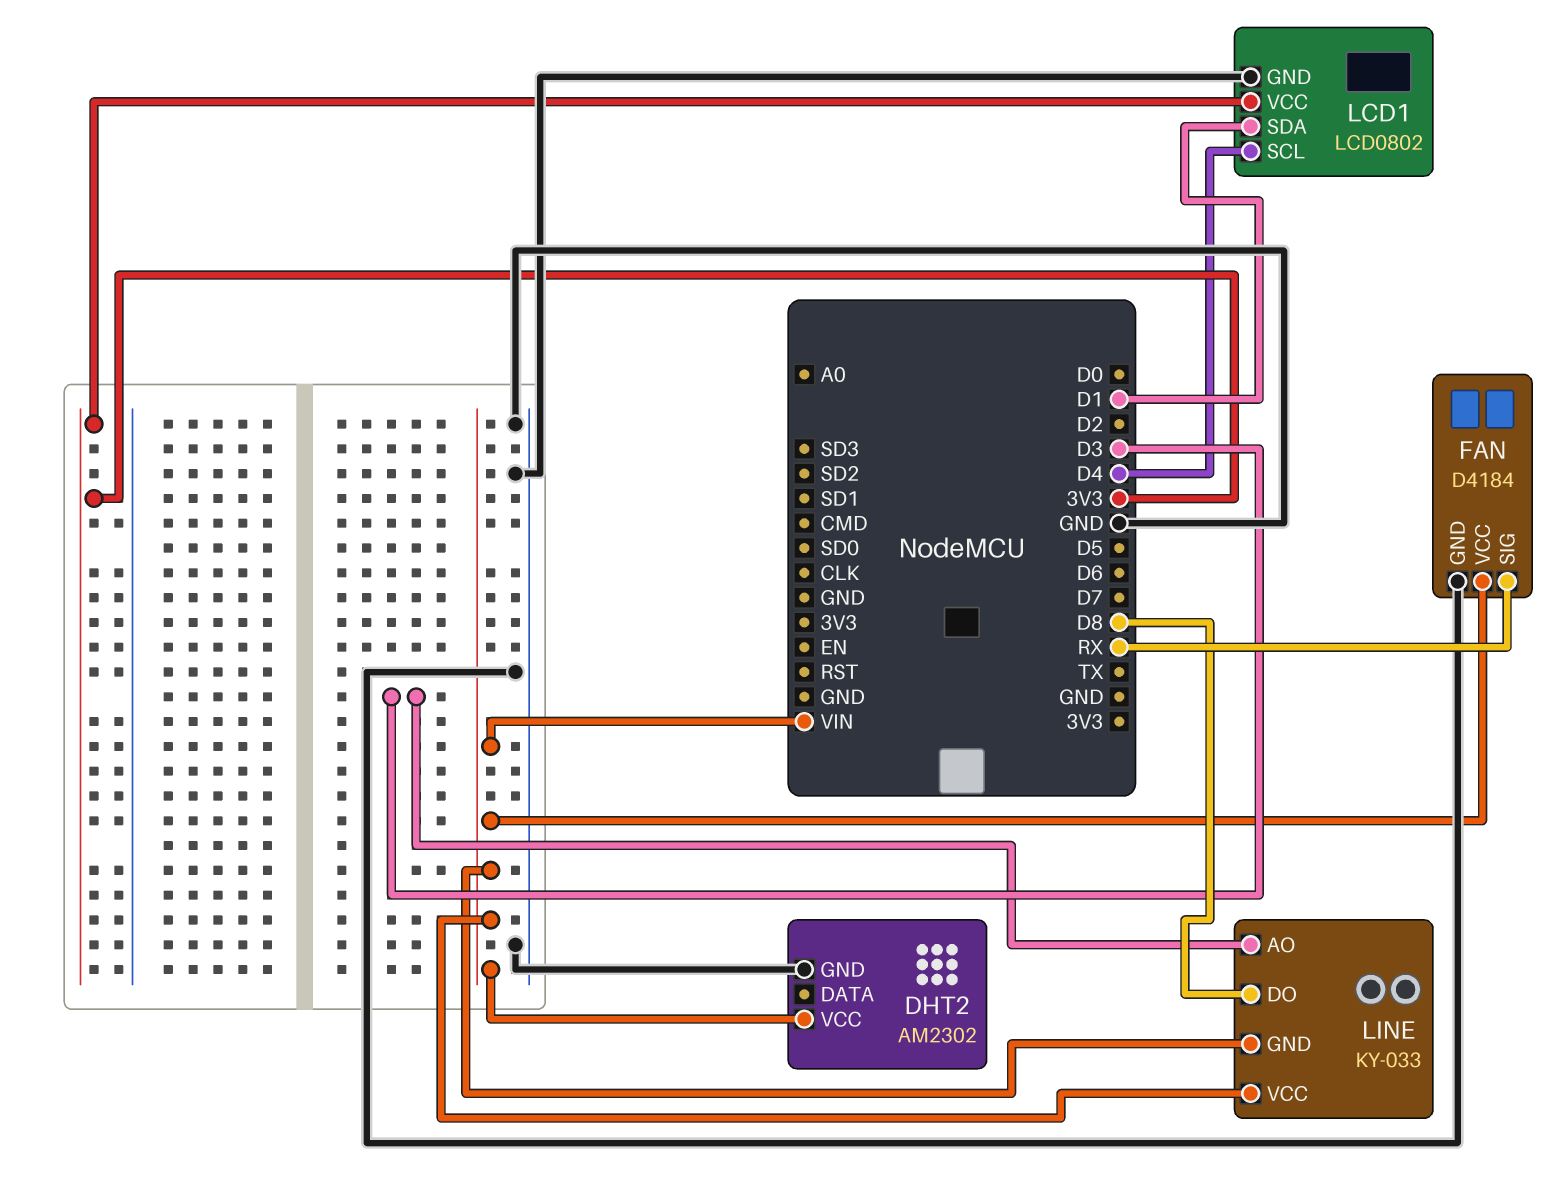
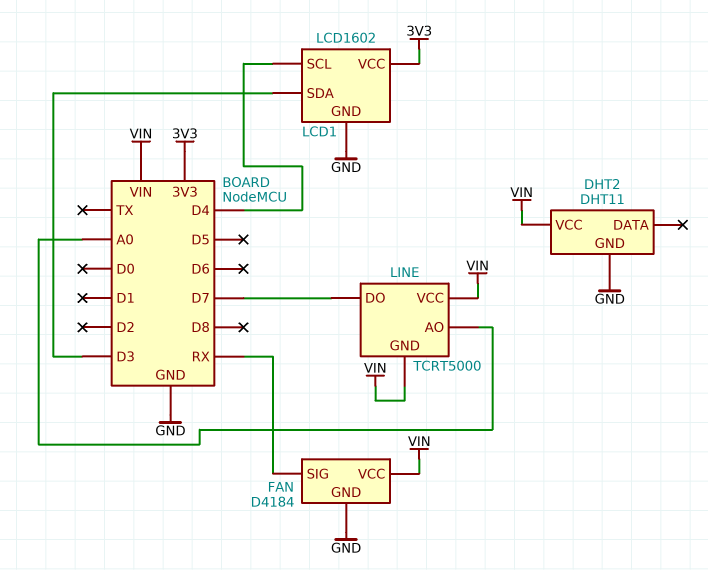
DHT2: AM2302 -> DHT11
LCD1: LCD0802 -> LCD1602
LCD1 pin SDA: D1 -> D3
LINE: KY-033 -> TCRT5000
LINE pin AO: D3 -> A0
LINE pin DO: D8 -> D7

